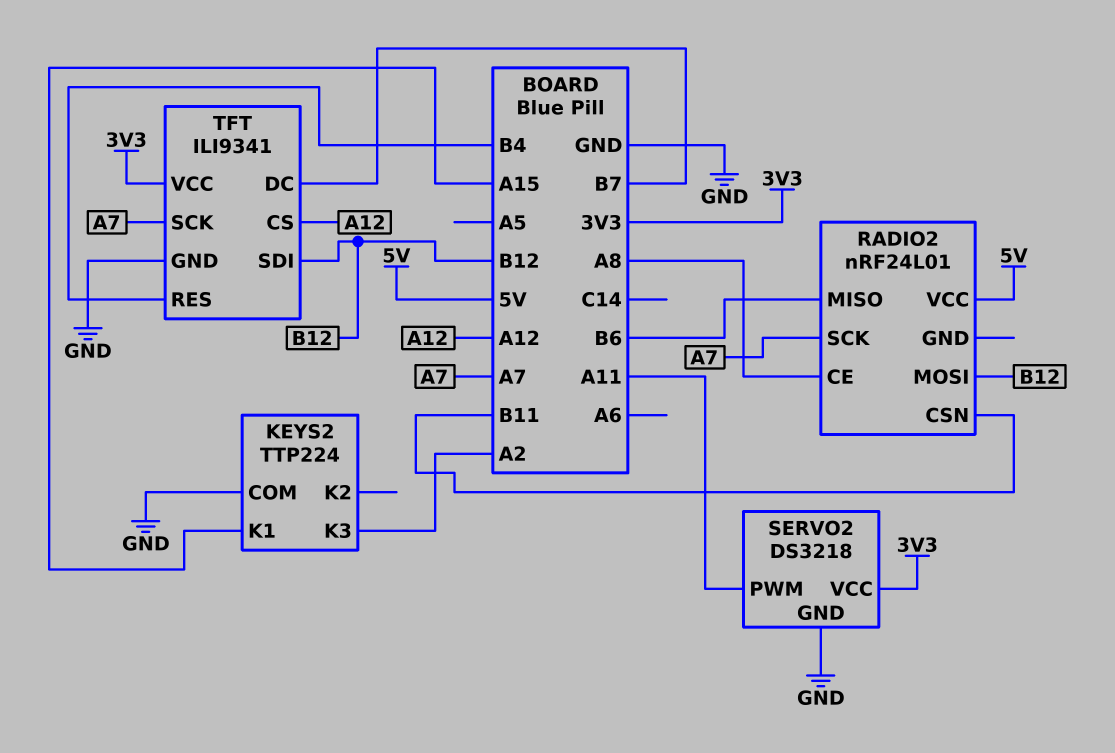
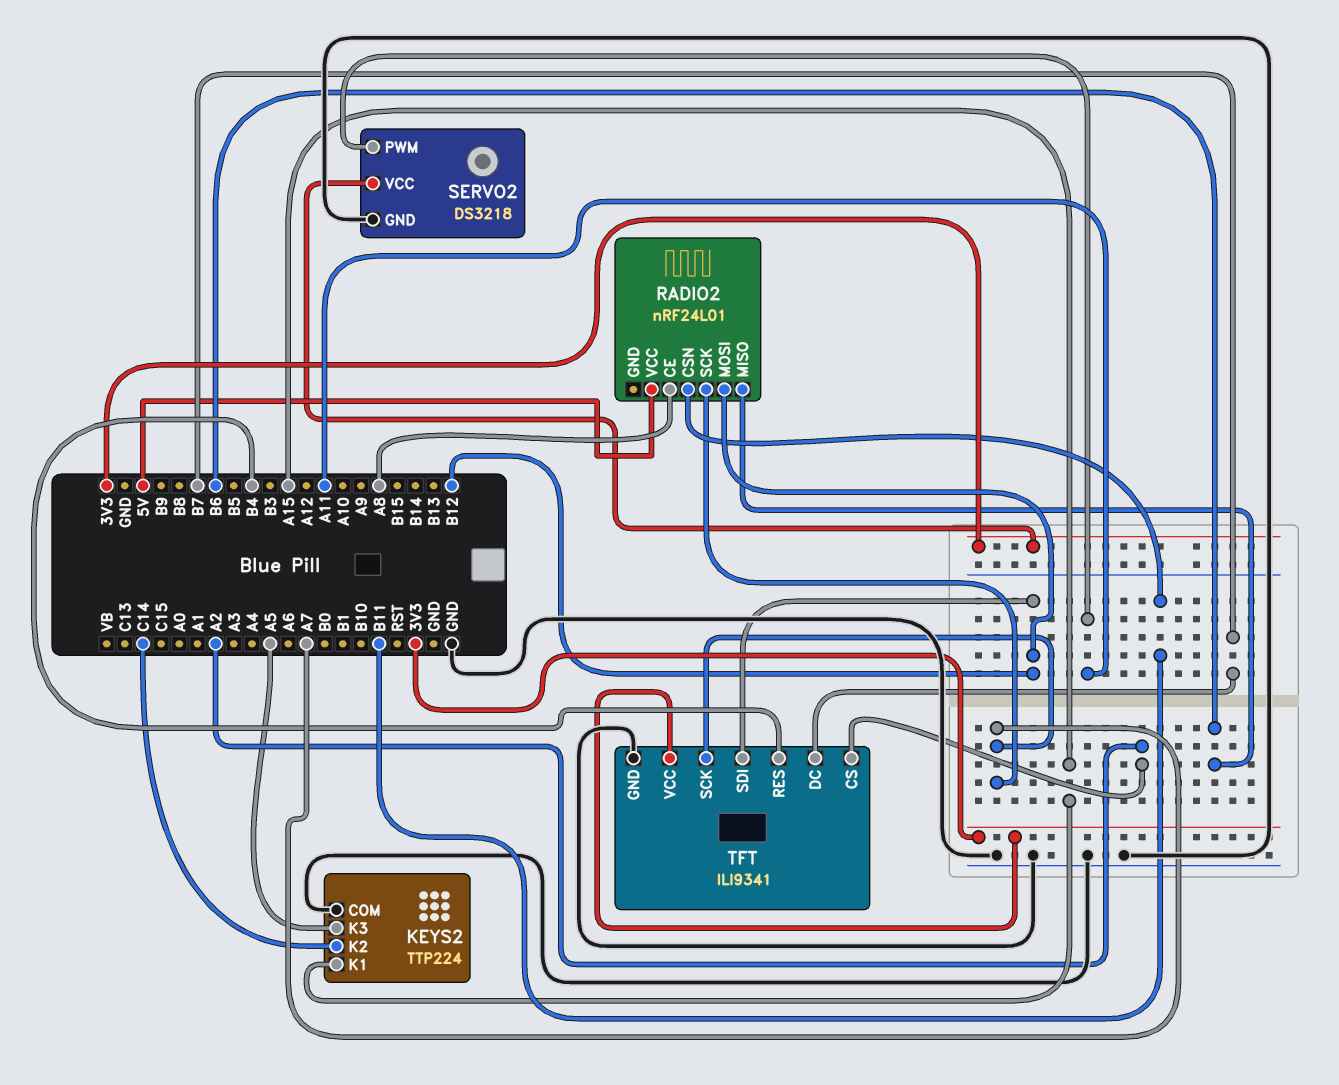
KEYS2 pin K2: none -> C14
KEYS2 pin K3: A2 -> A5
TFT pin CS: A12 -> A2

